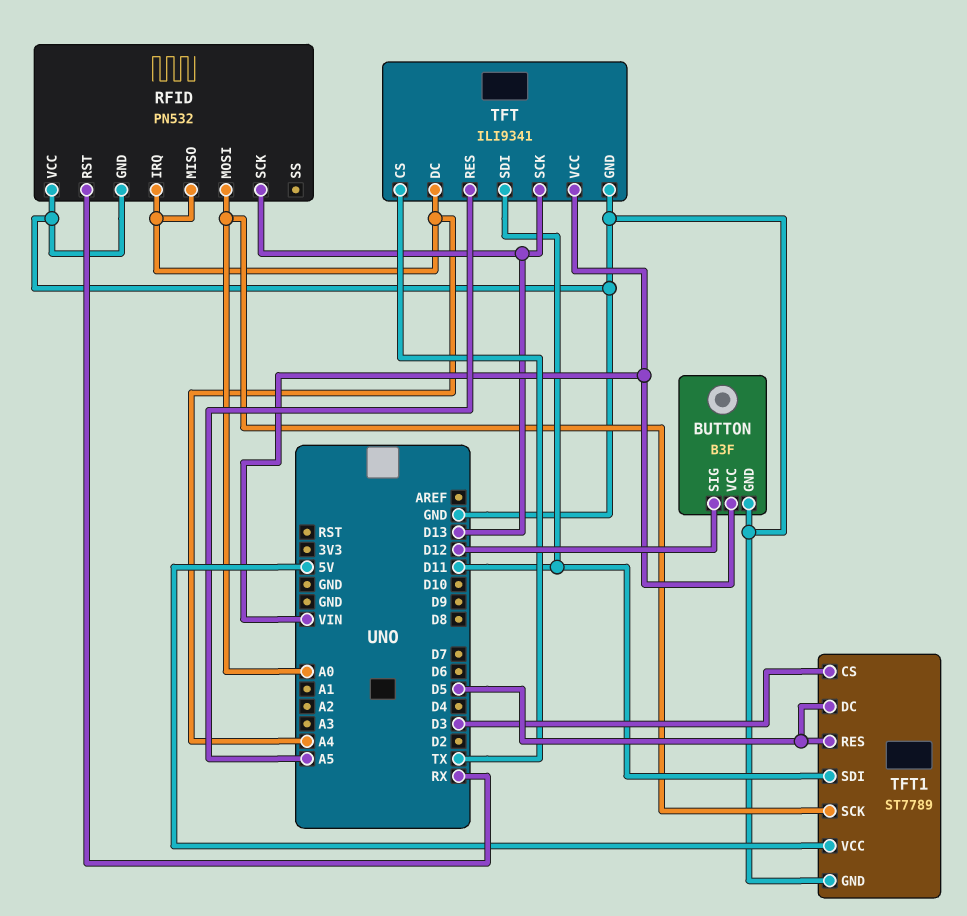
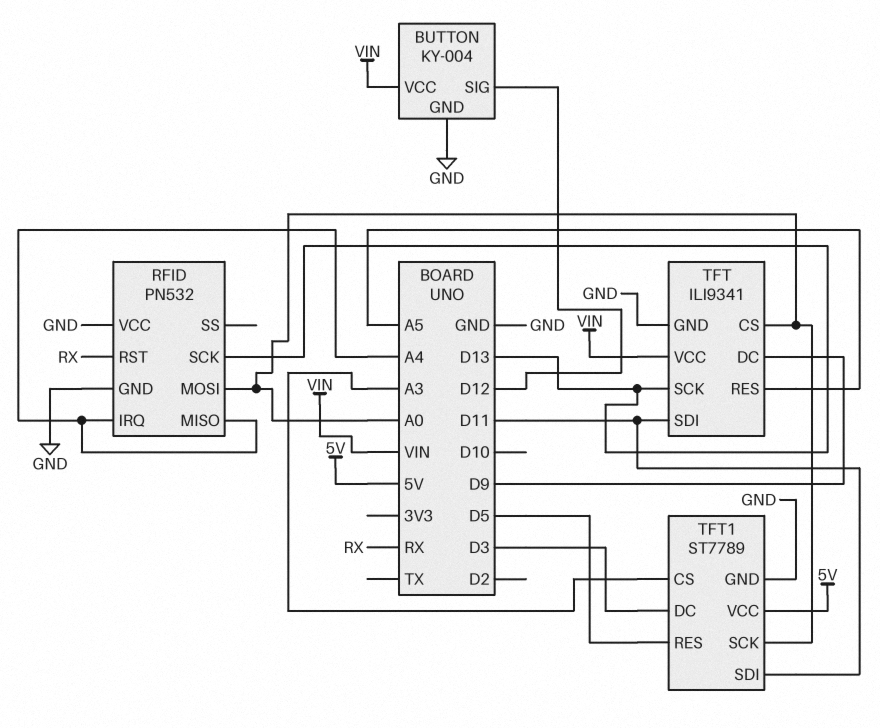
BUTTON: B3F -> KY-004
TFT pin CS: TX -> A0
TFT pin DC: A4 -> D9
TFT1 pin CS: D3 -> A3
TFT1 pin DC: D5 -> D3

